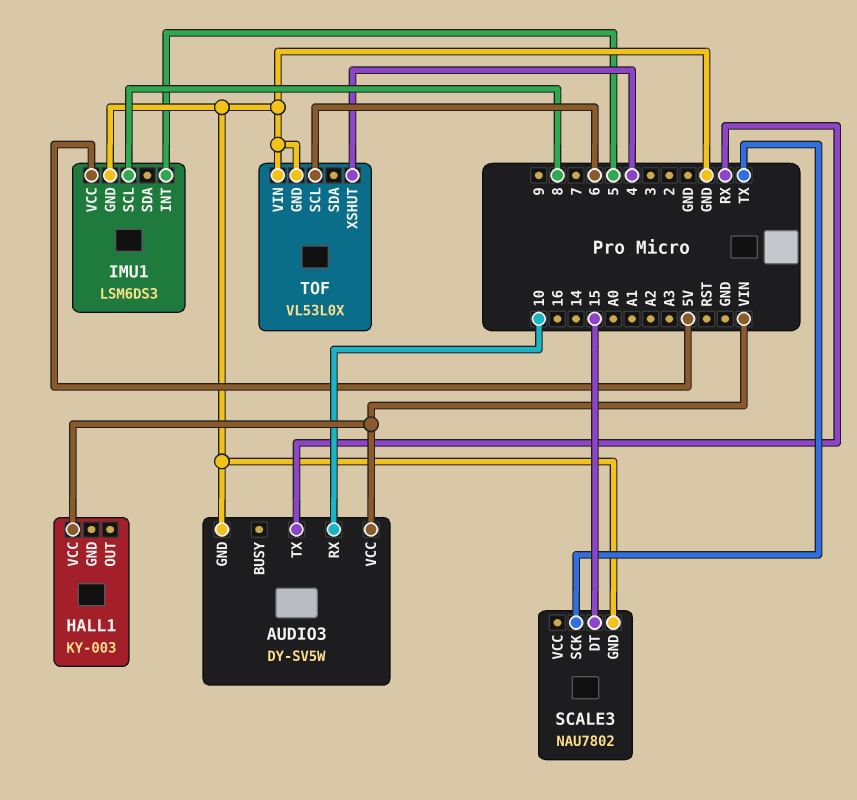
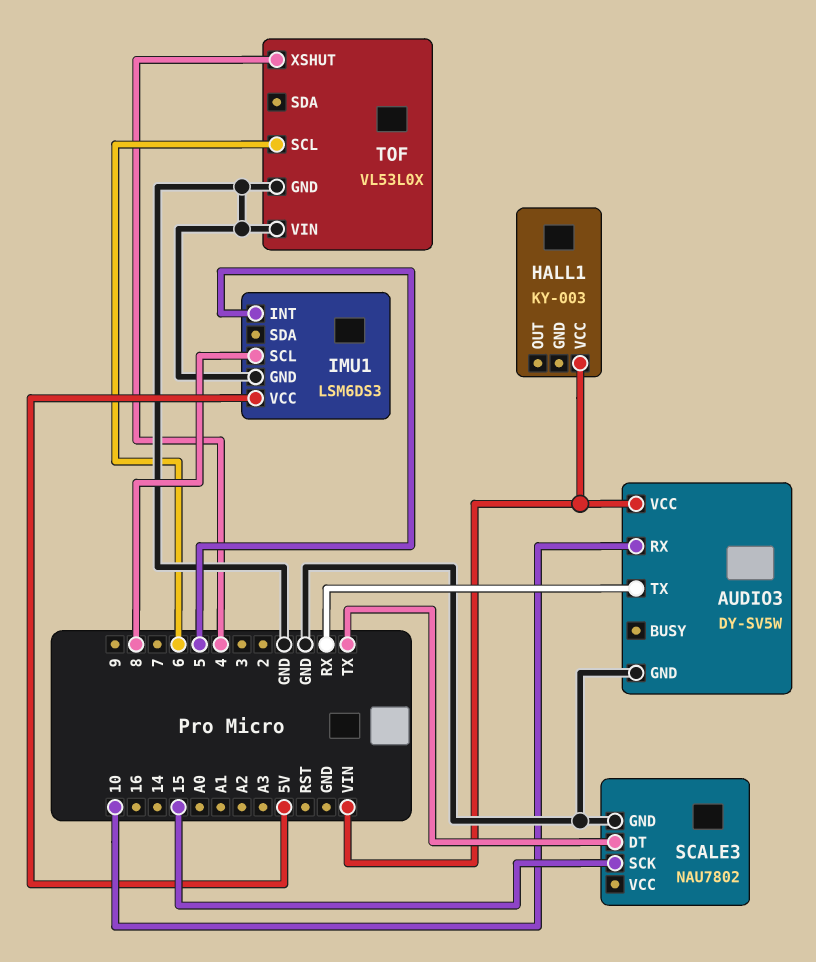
SCALE3 pin DT: 15 -> TX
SCALE3 pin SCK: TX -> 15

